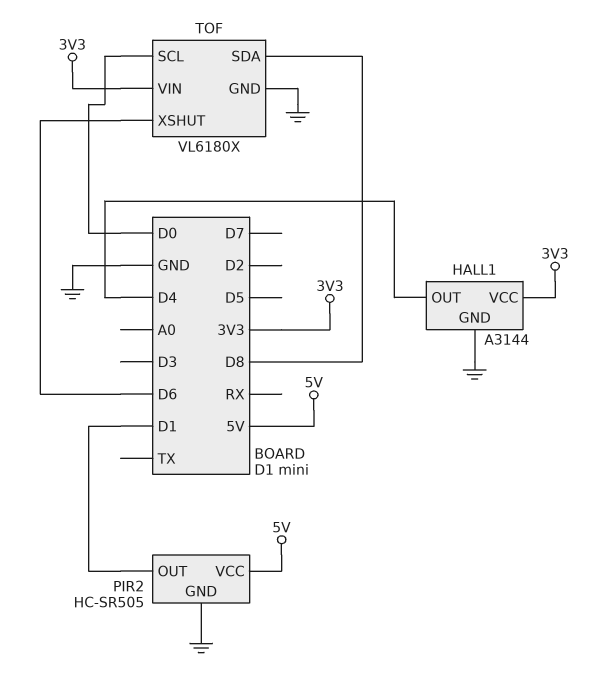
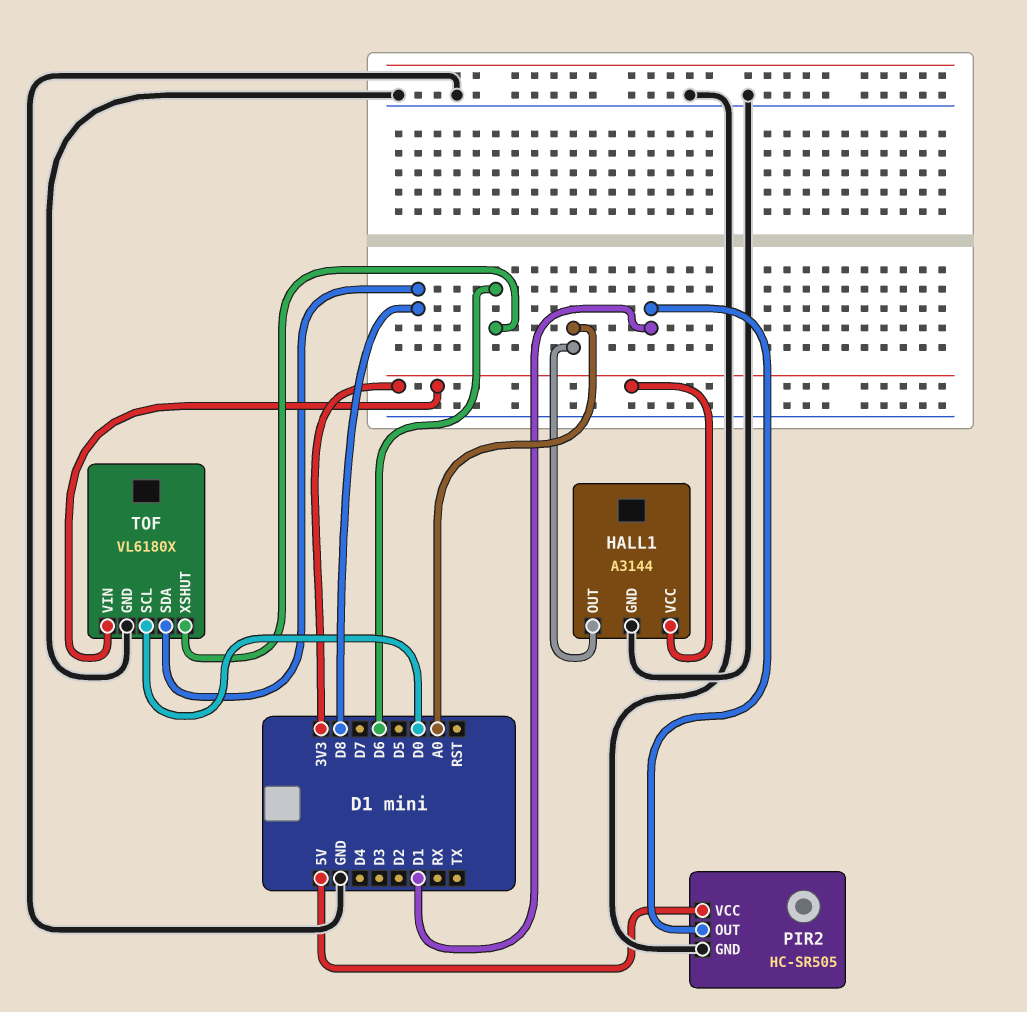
HALL1 pin OUT: D4 -> A0

